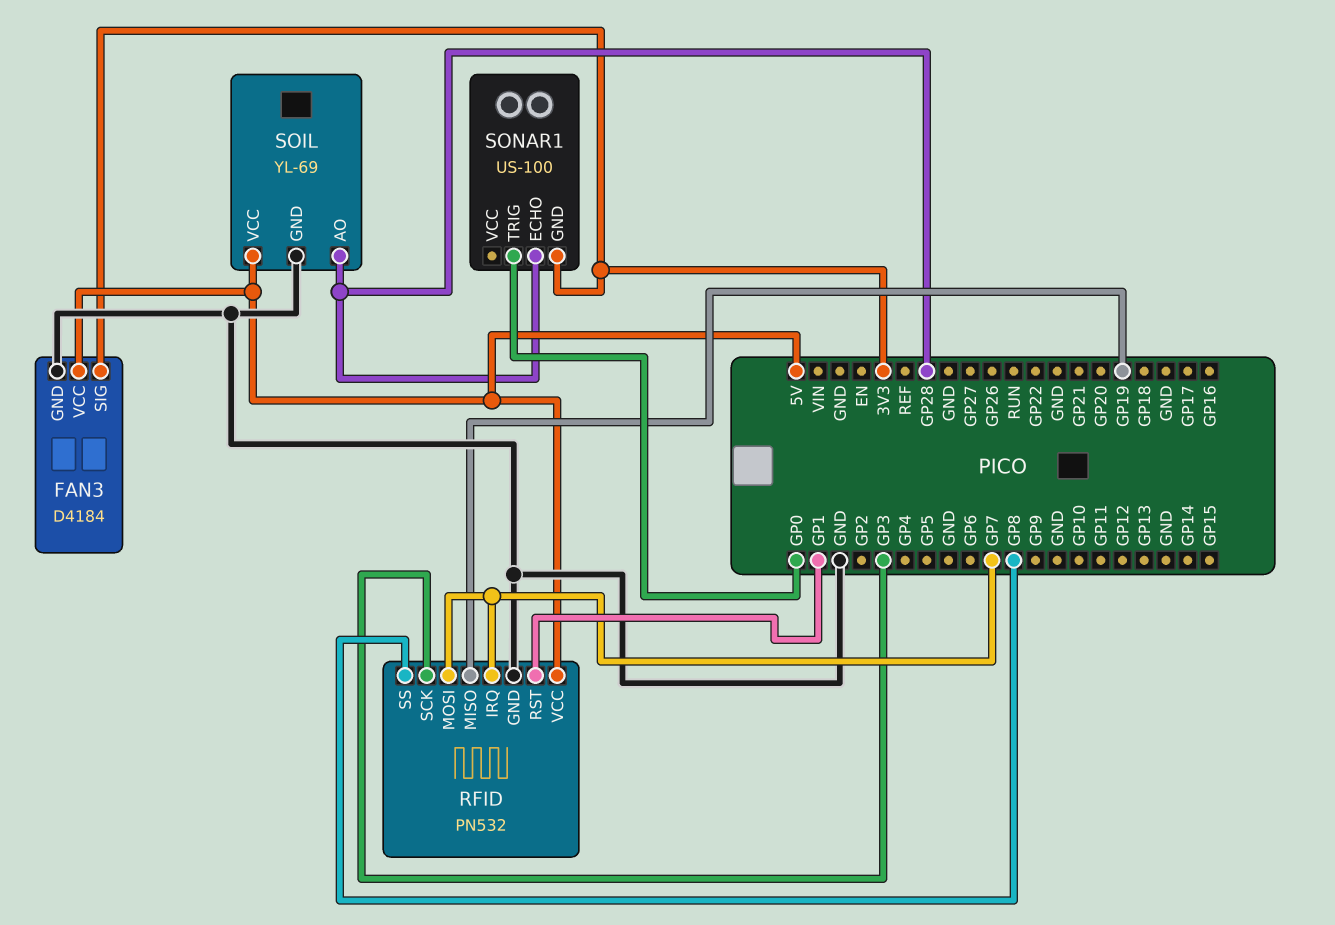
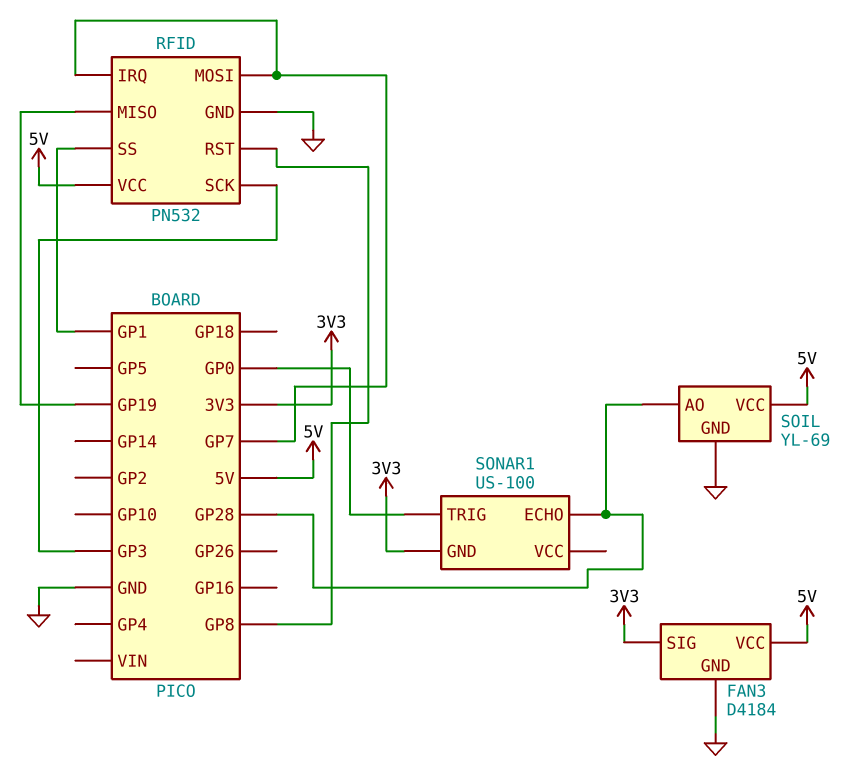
RFID pin RST: GP1 -> GP8
RFID pin SS: GP8 -> GP1

